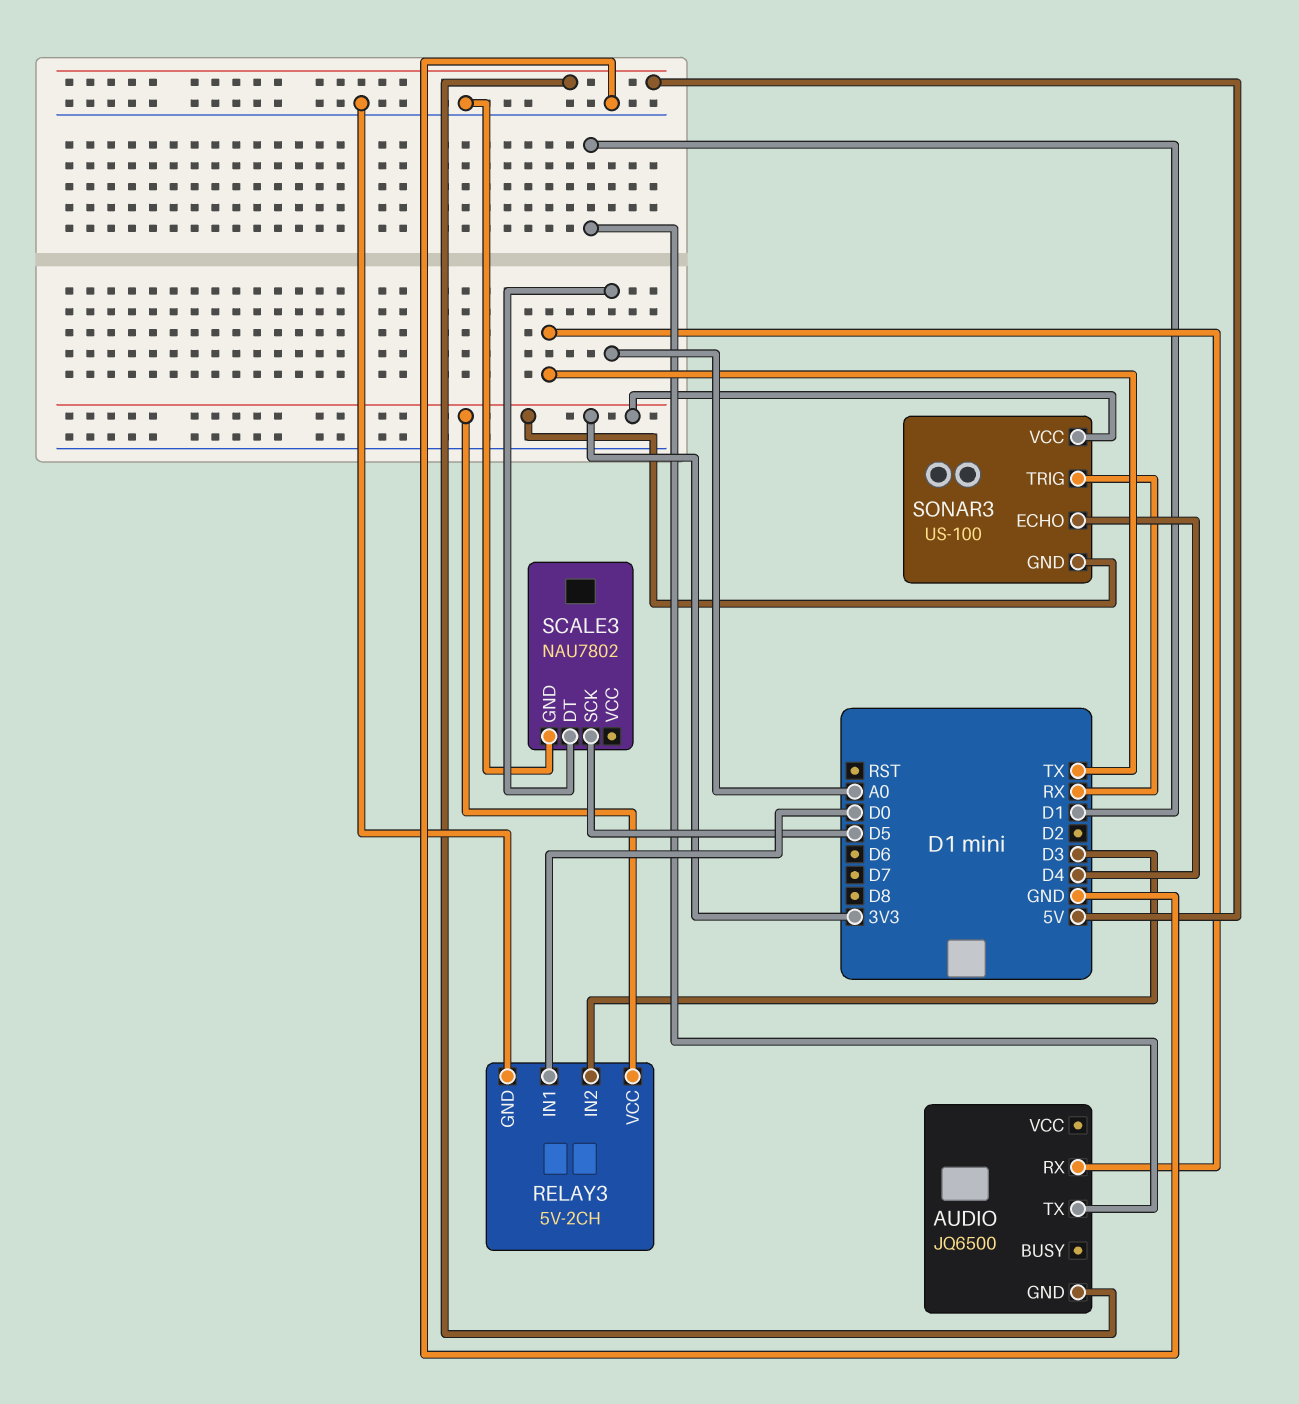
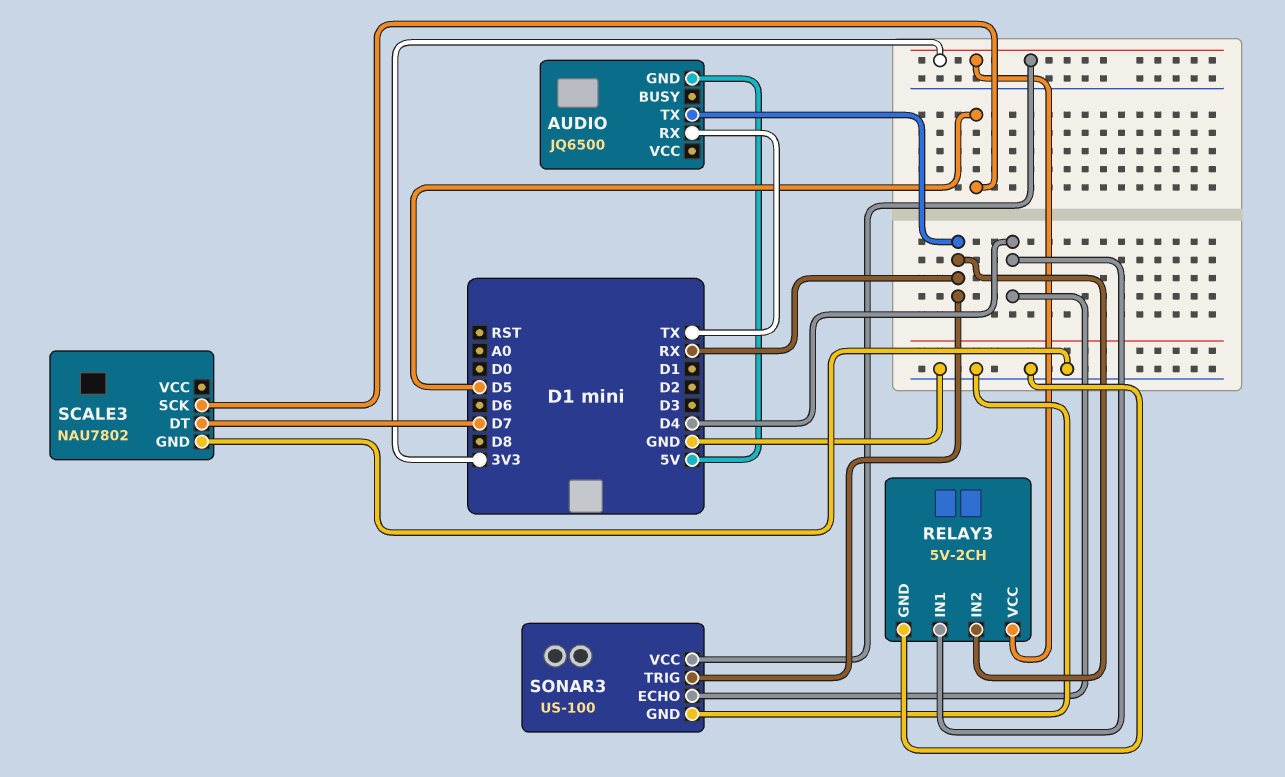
AUDIO pin TX: D1 -> RX
RELAY3 pin IN1: D0 -> D4
RELAY3 pin IN2: D3 -> RX
SCALE3 pin DT: A0 -> D7
SONAR3 pin GND: 3V3 -> GND

